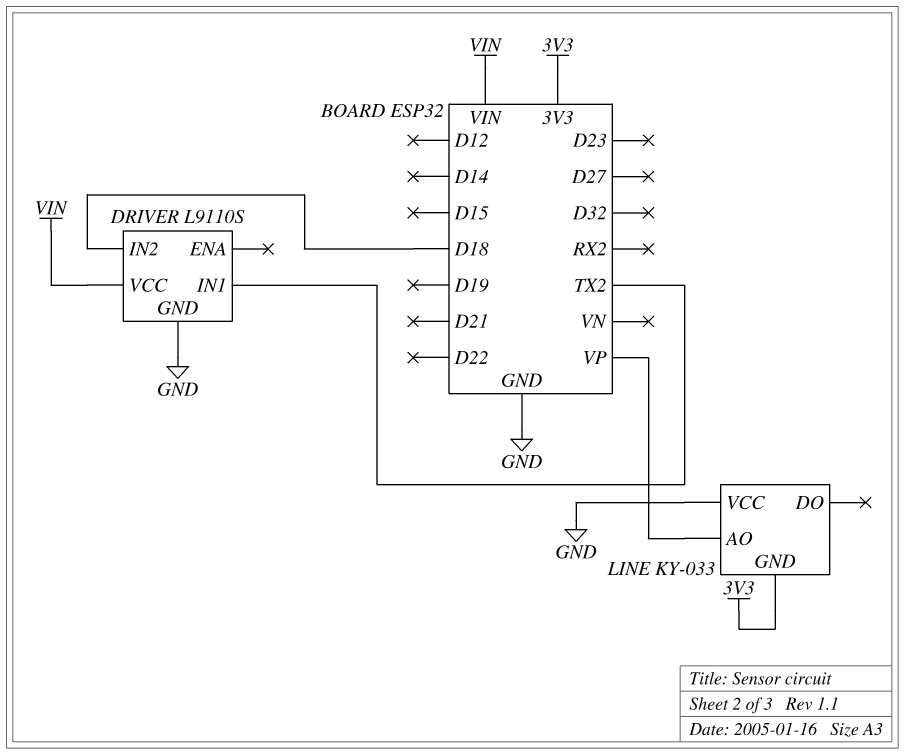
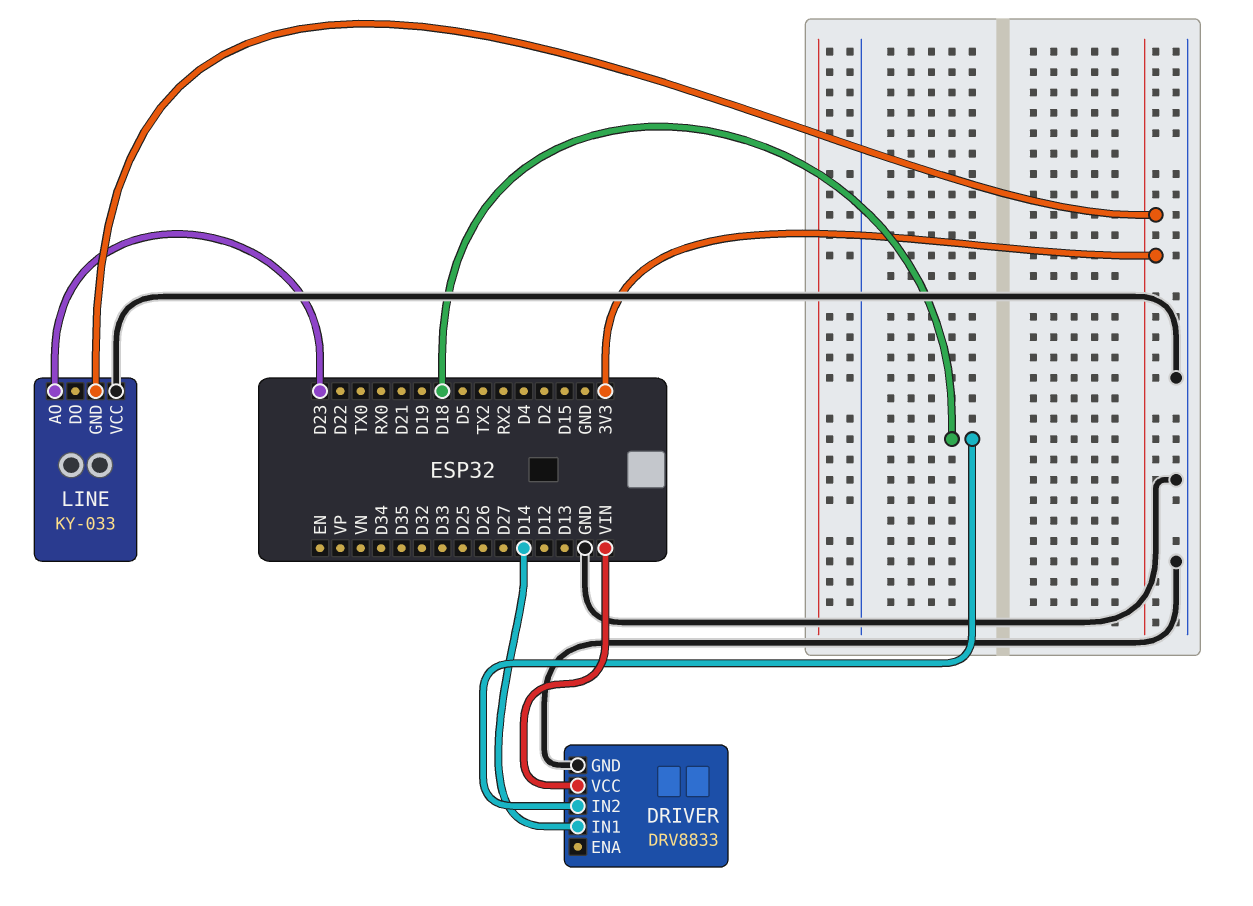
DRIVER: L9110S -> DRV8833
DRIVER pin IN1: TX2 -> D14
LINE pin AO: VP -> D23

